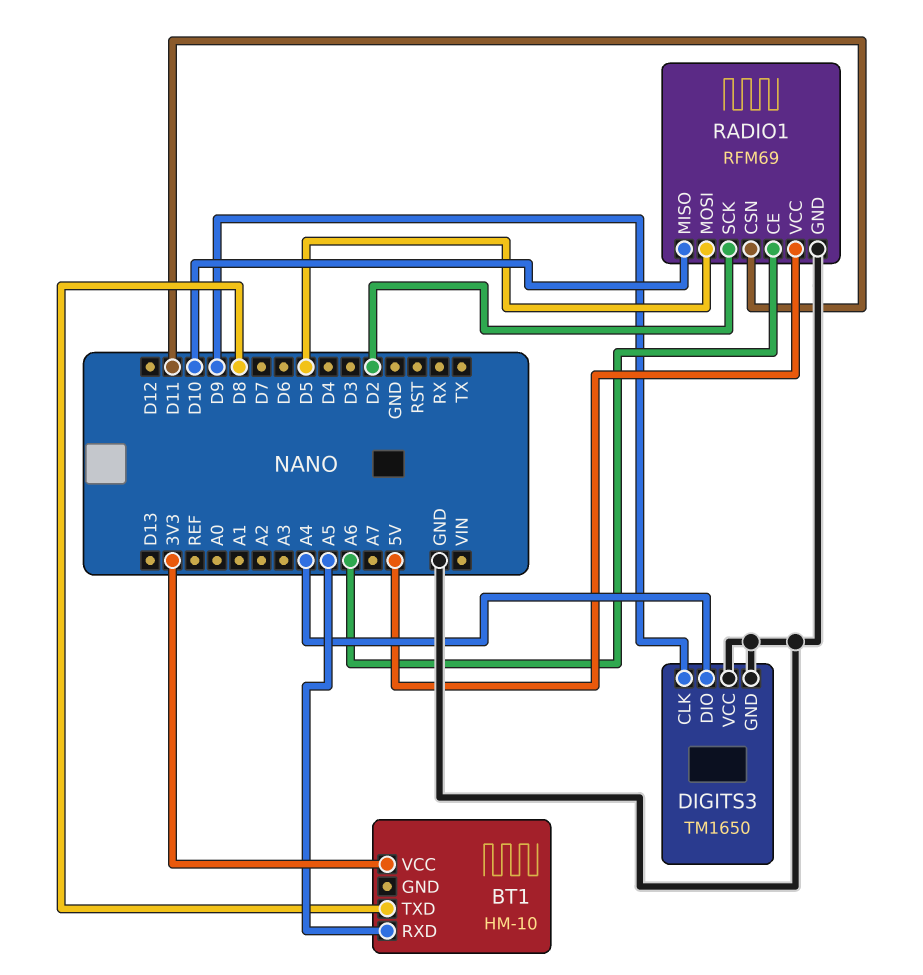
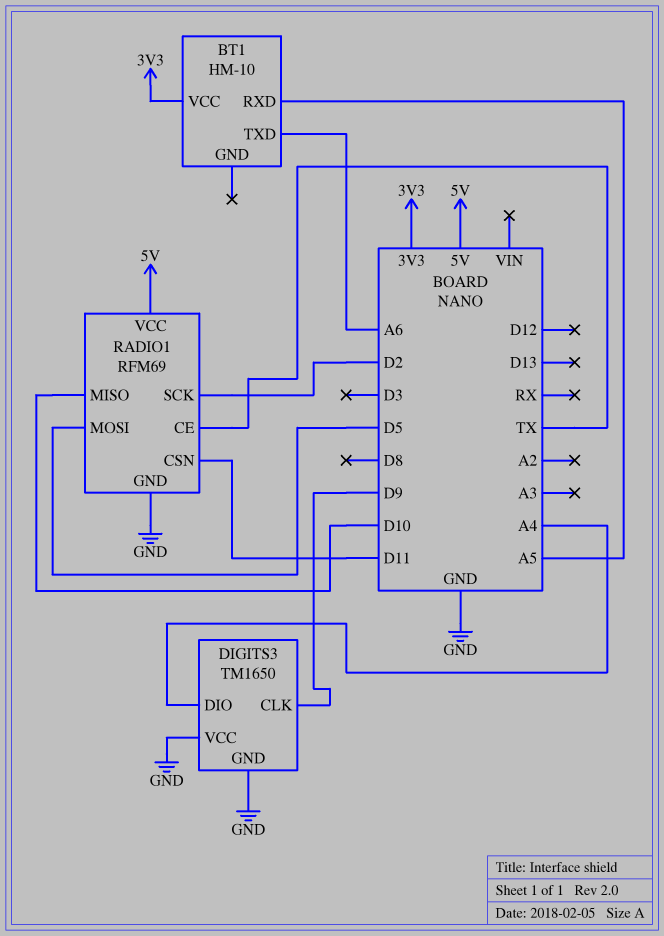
BT1 pin TXD: D8 -> A6
RADIO1 pin CE: A6 -> TX

